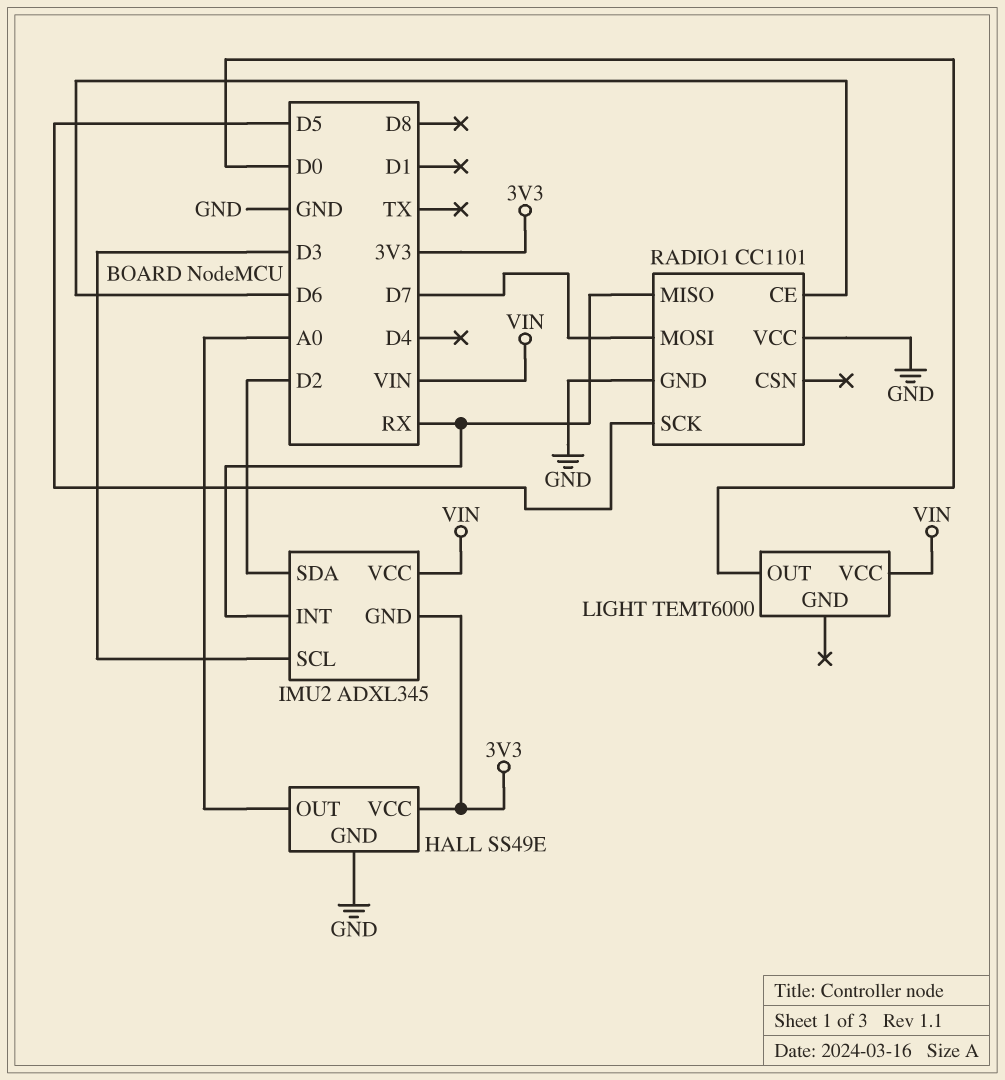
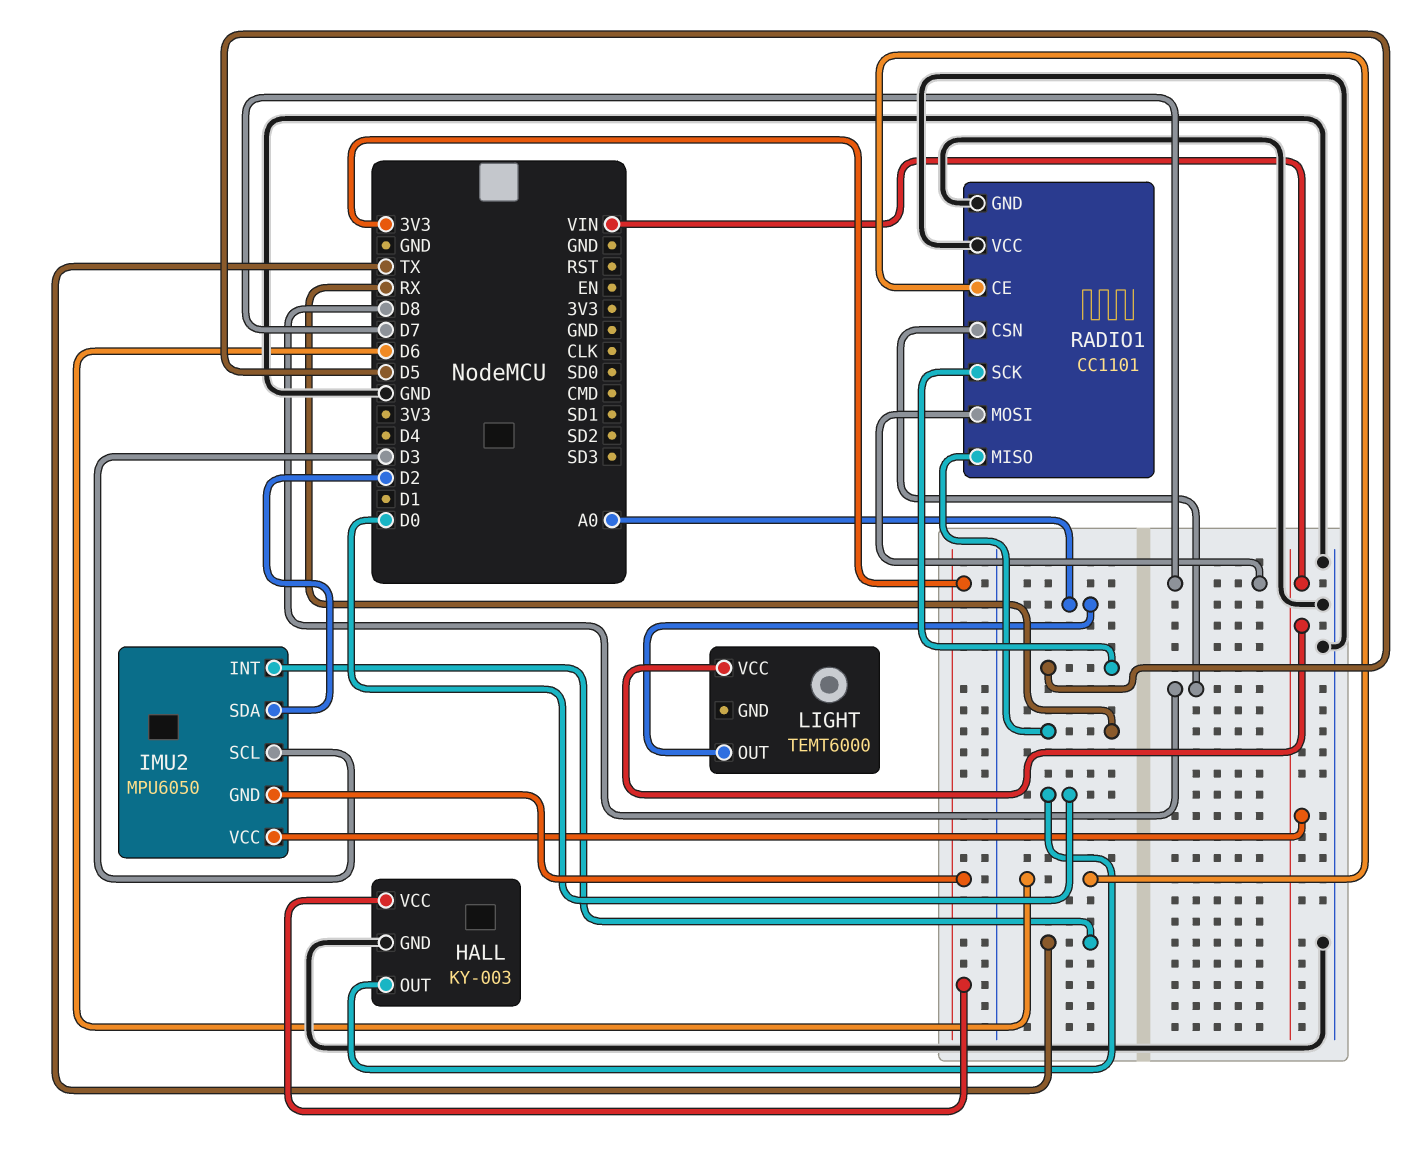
HALL: SS49E -> KY-003
HALL pin OUT: A0 -> D0
IMU2: ADXL345 -> MPU6050
IMU2 pin INT: RX -> TX
LIGHT pin OUT: D0 -> A0
RADIO1 pin CSN: none -> D8

